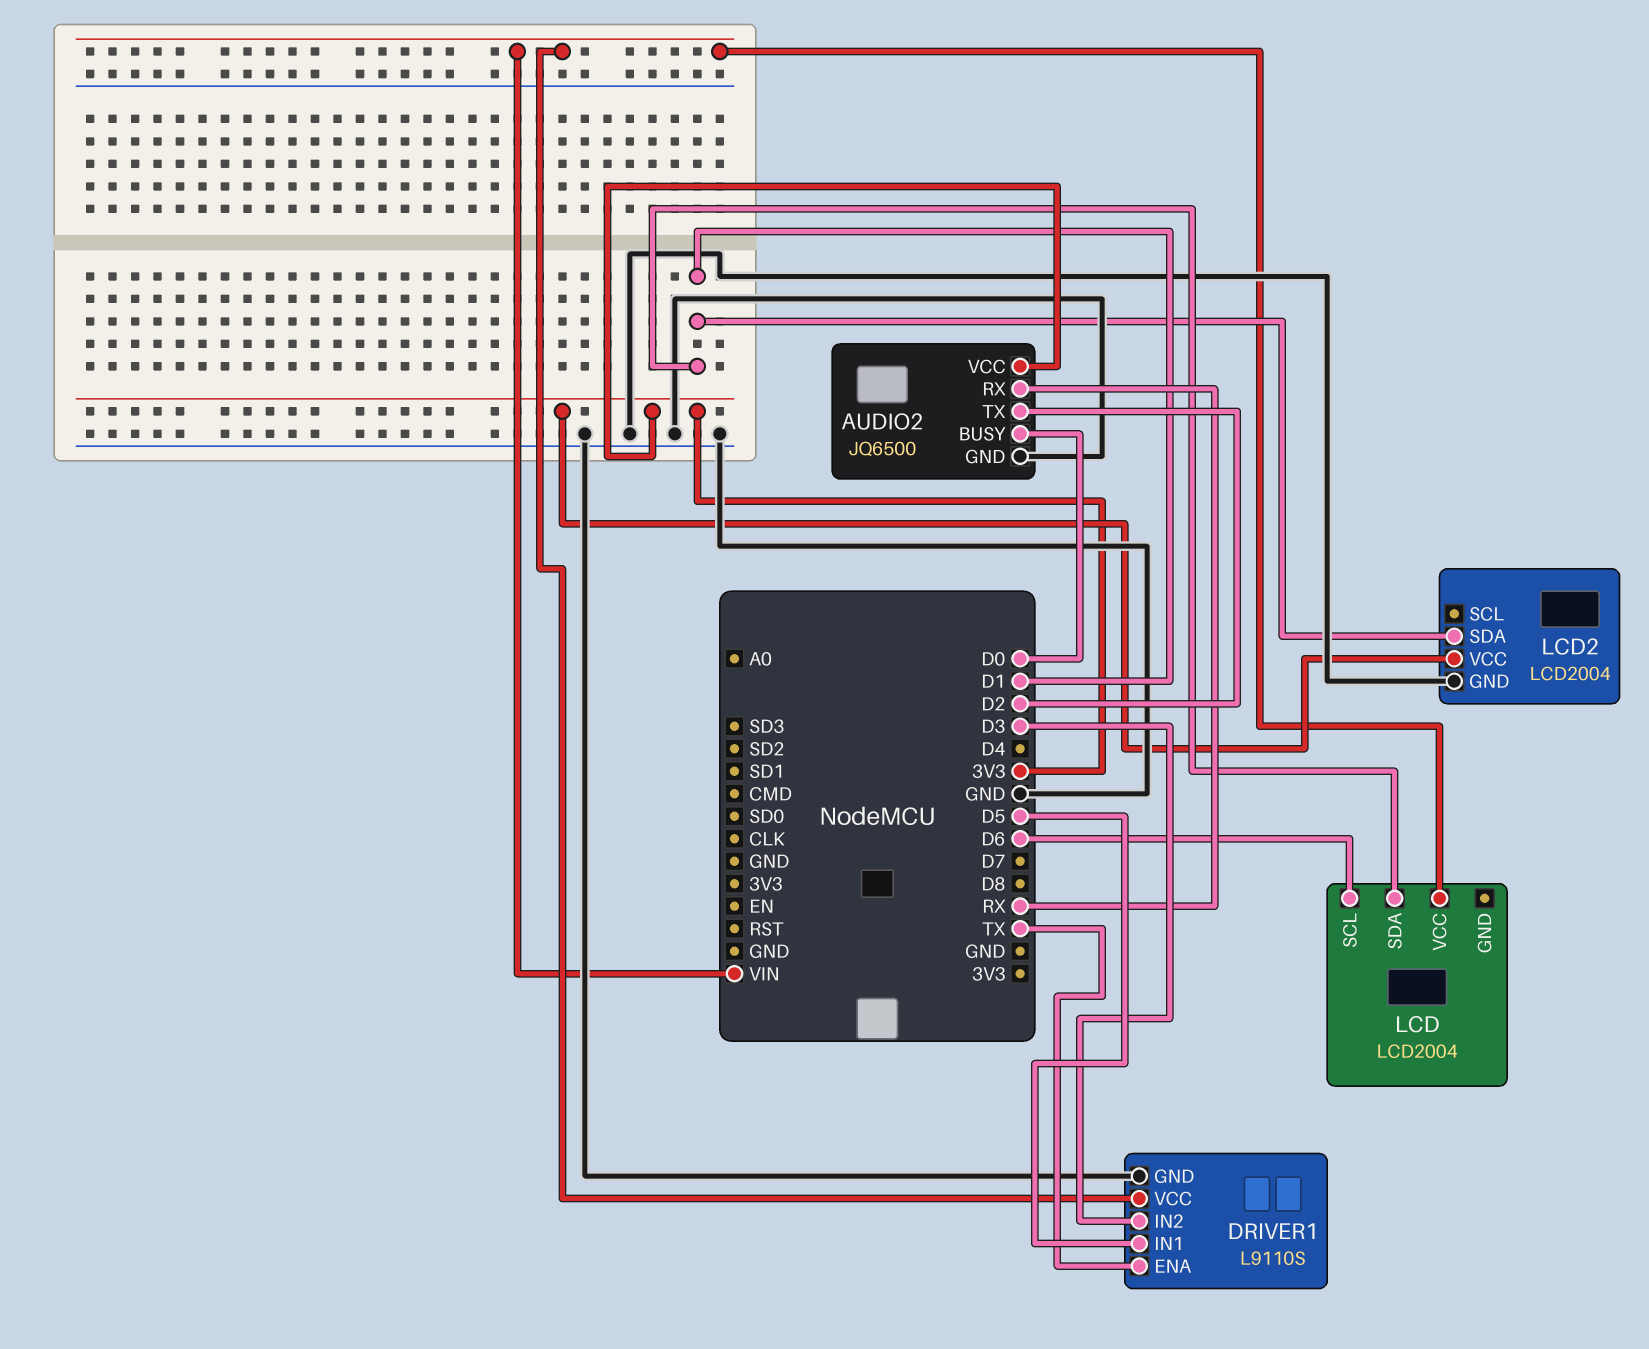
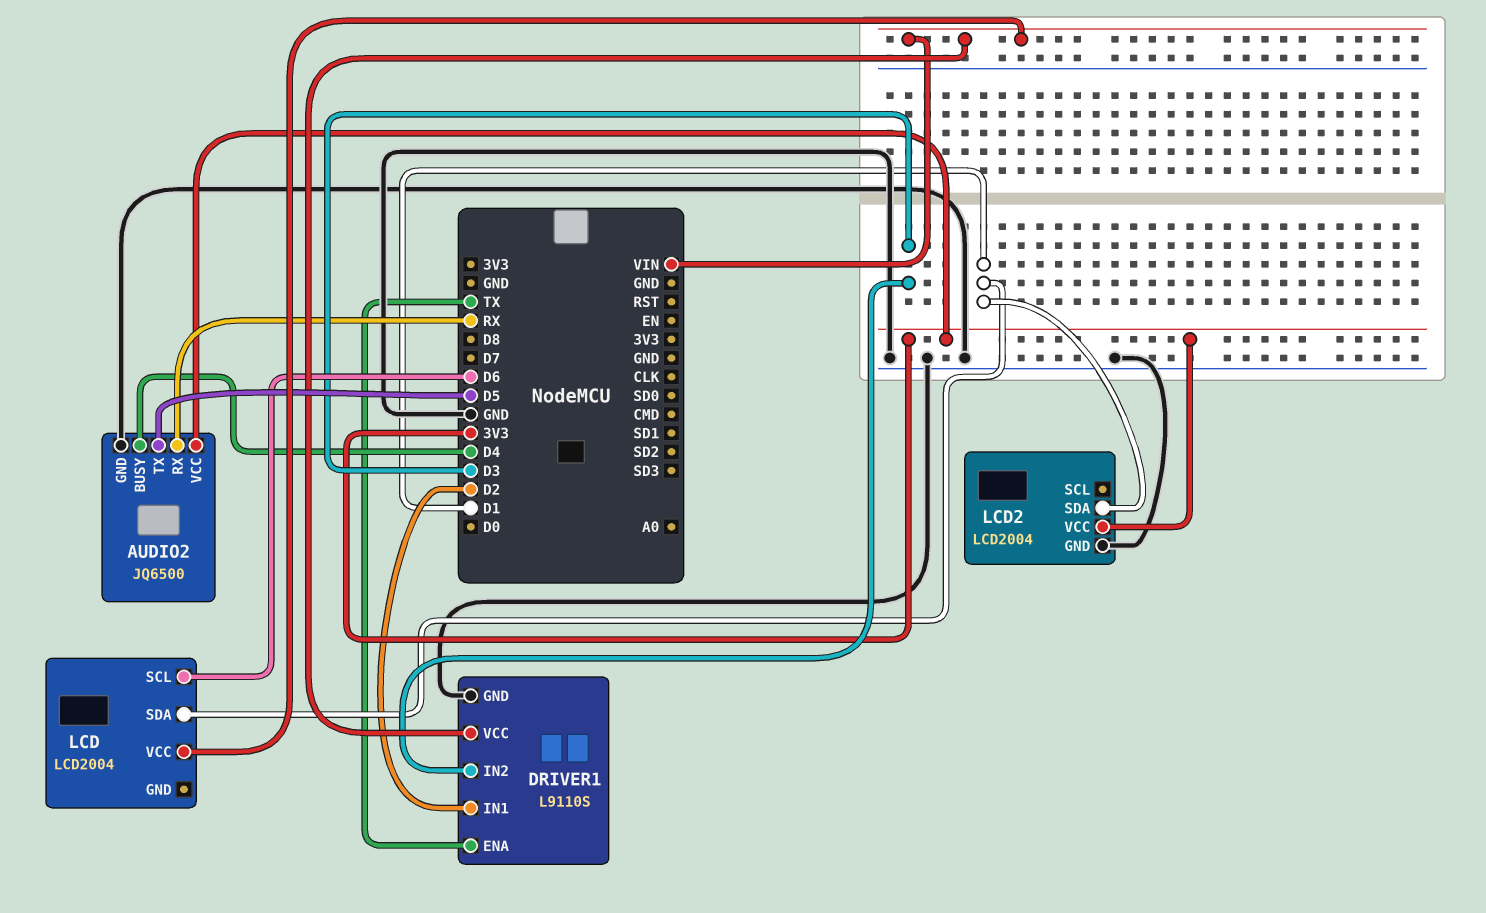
AUDIO2 pin BUSY: D0 -> D4
AUDIO2 pin TX: D2 -> D5
DRIVER1 pin IN1: D5 -> D2

